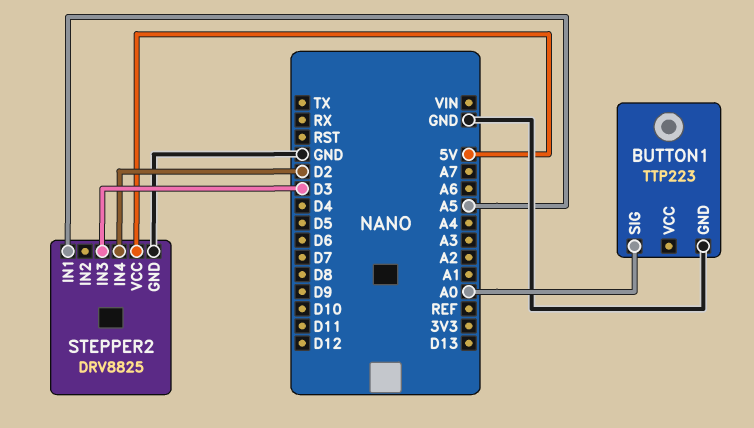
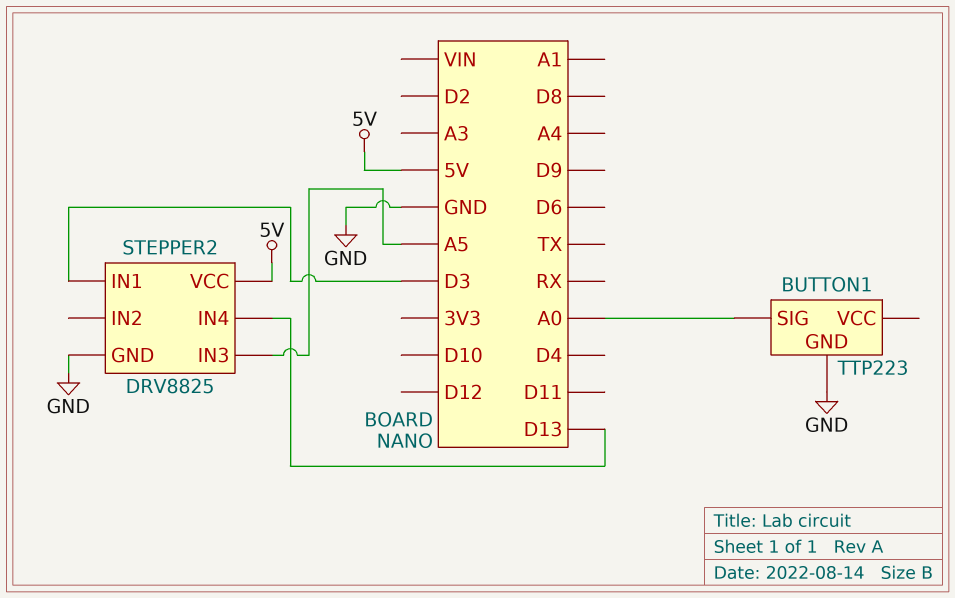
STEPPER2 pin IN1: A5 -> D3
STEPPER2 pin IN3: D3 -> A5
STEPPER2 pin IN4: D2 -> D13

